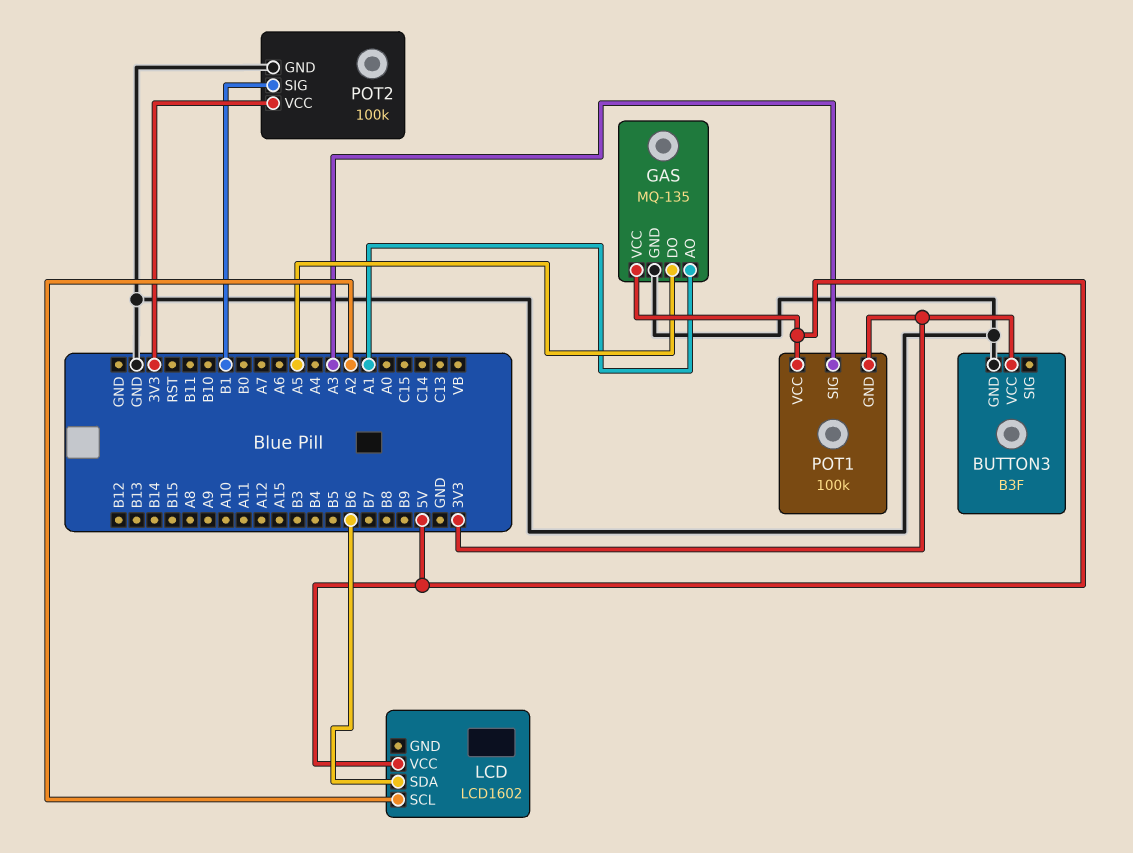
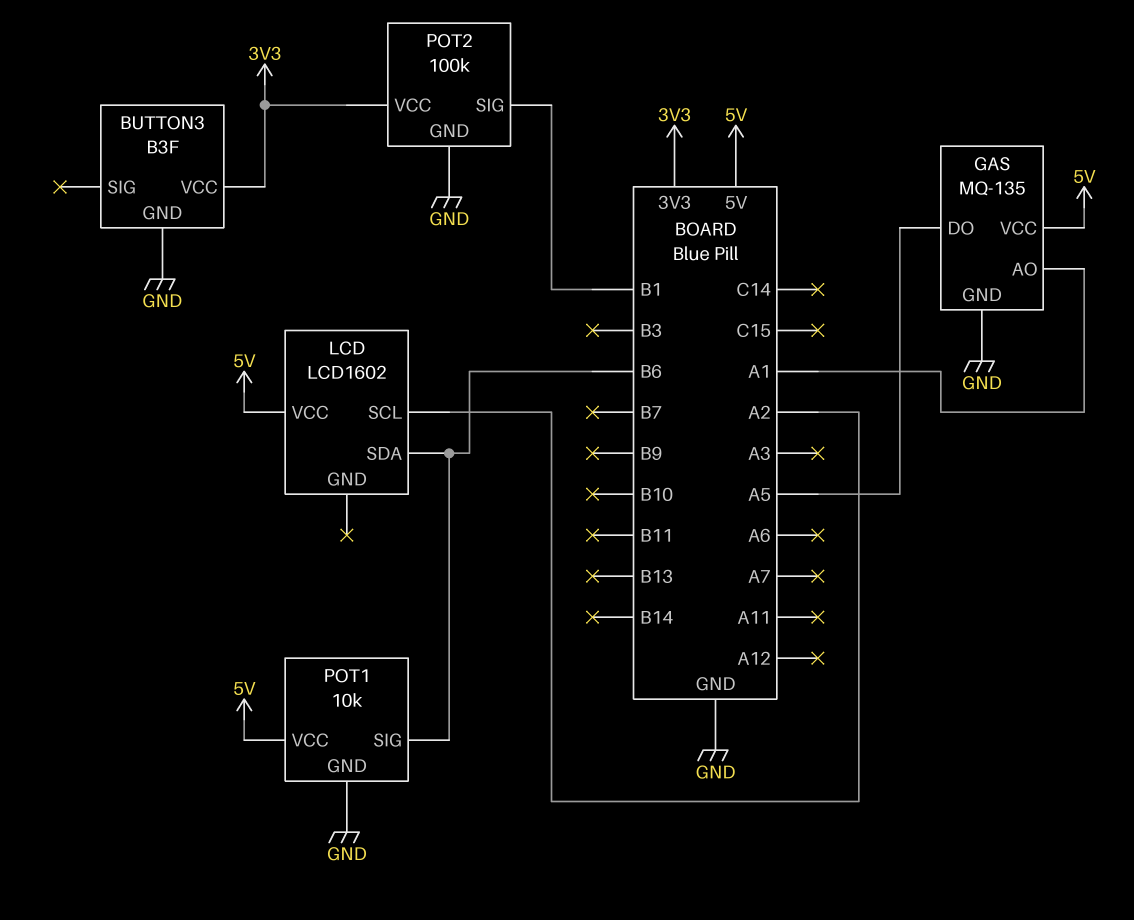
POT1: 100k -> 10k
POT1 pin GND: 3V3 -> GND
POT1 pin SIG: A3 -> B6

